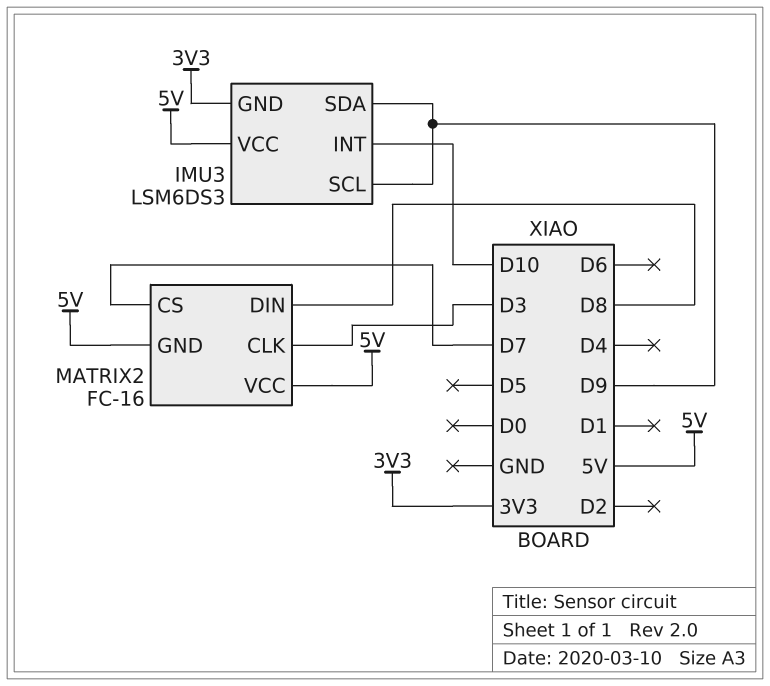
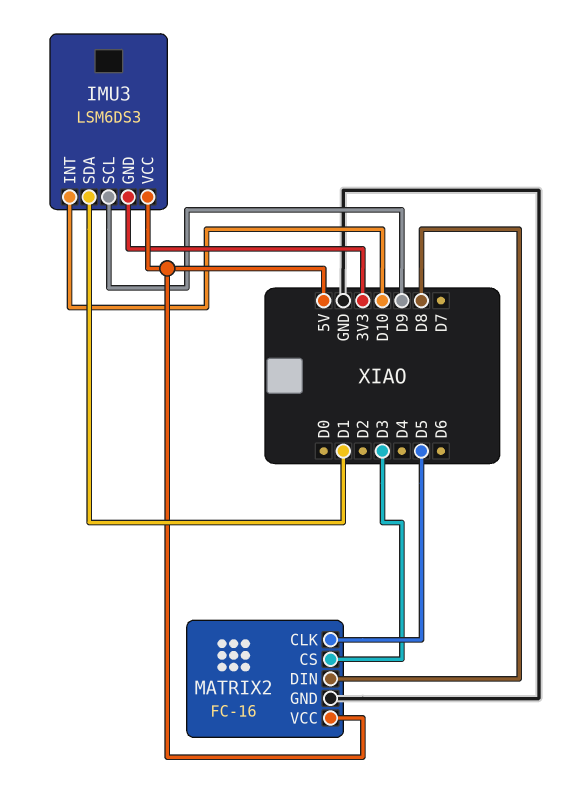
IMU3 pin SDA: D9 -> D1
MATRIX2 pin CLK: D3 -> D5
MATRIX2 pin CS: D7 -> D3
MATRIX2 pin GND: 5V -> GND

